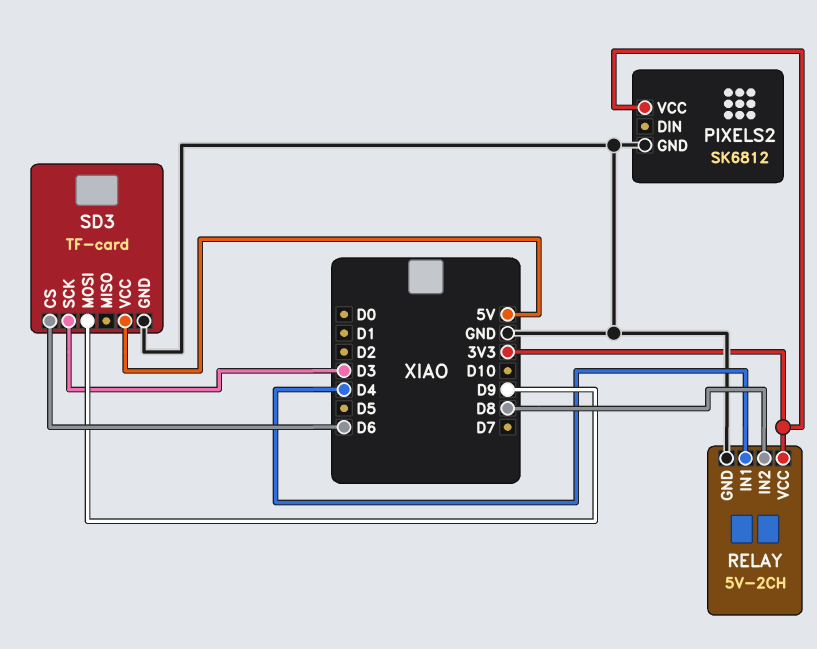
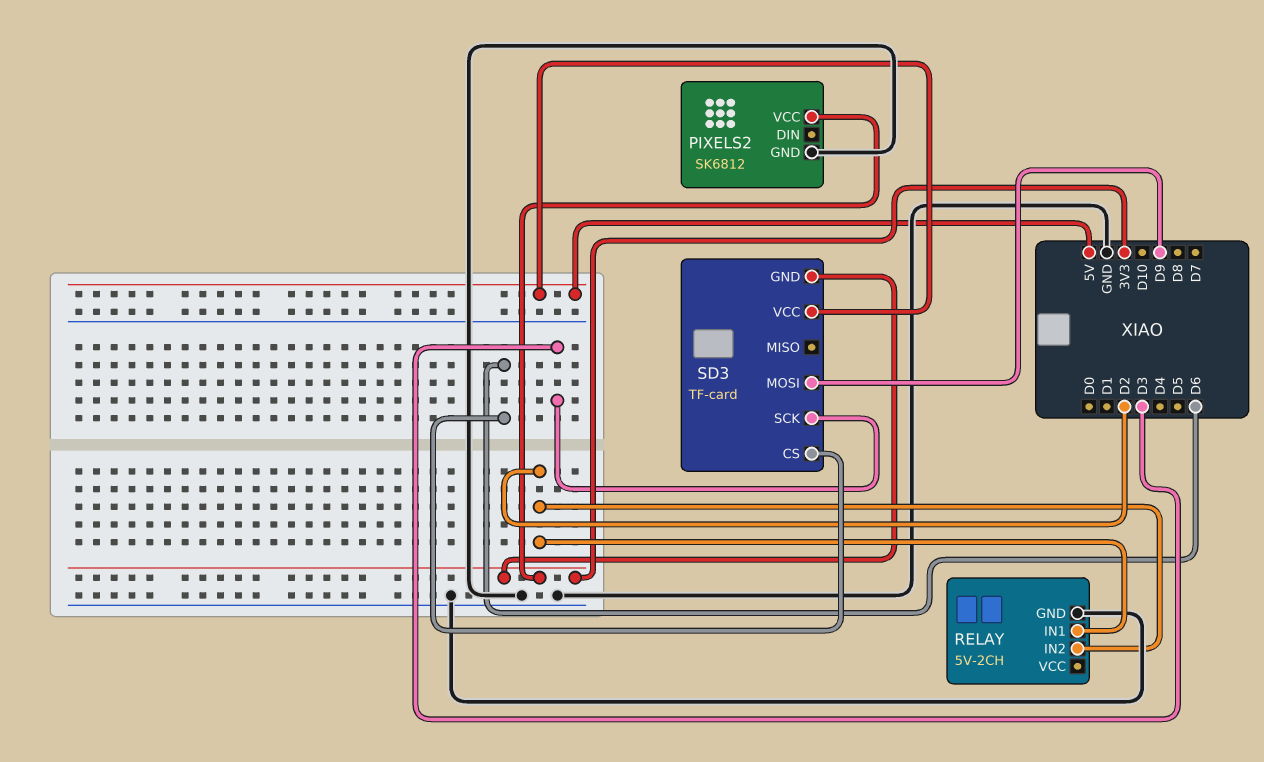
RELAY pin IN1: D4 -> D2
RELAY pin IN2: D8 -> D2
RELAY pin VCC: 3V3 -> none
SD3 pin GND: GND -> 3V3

